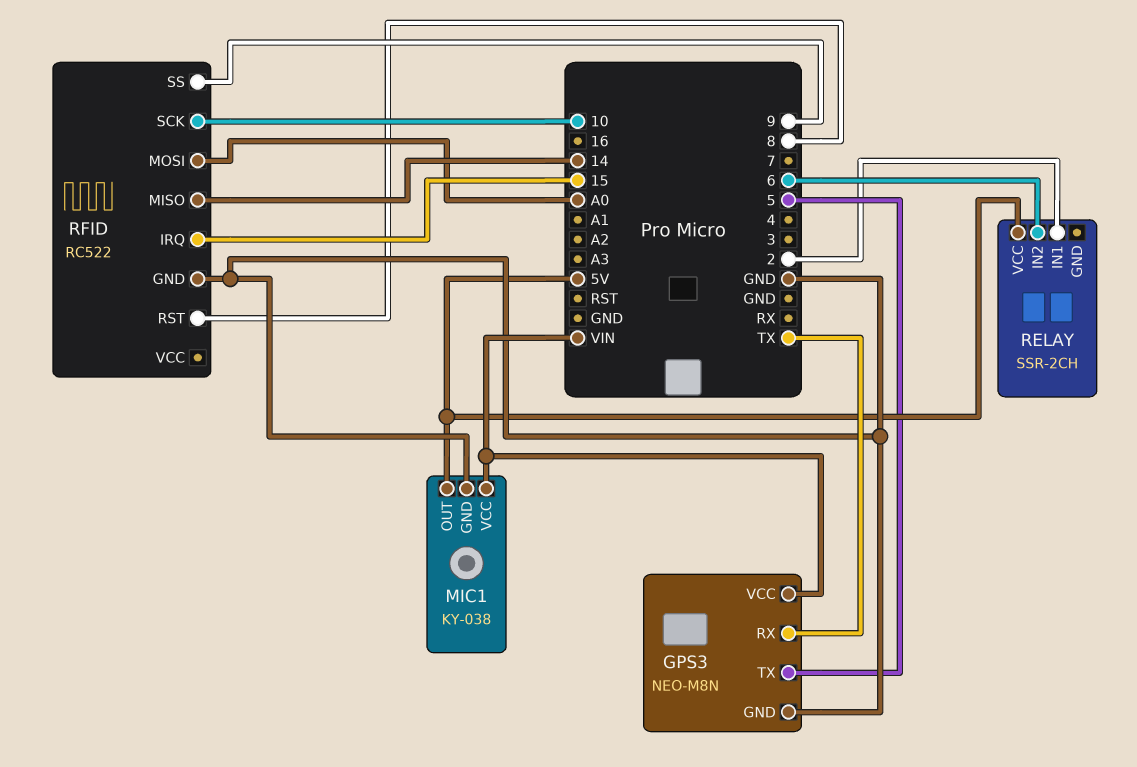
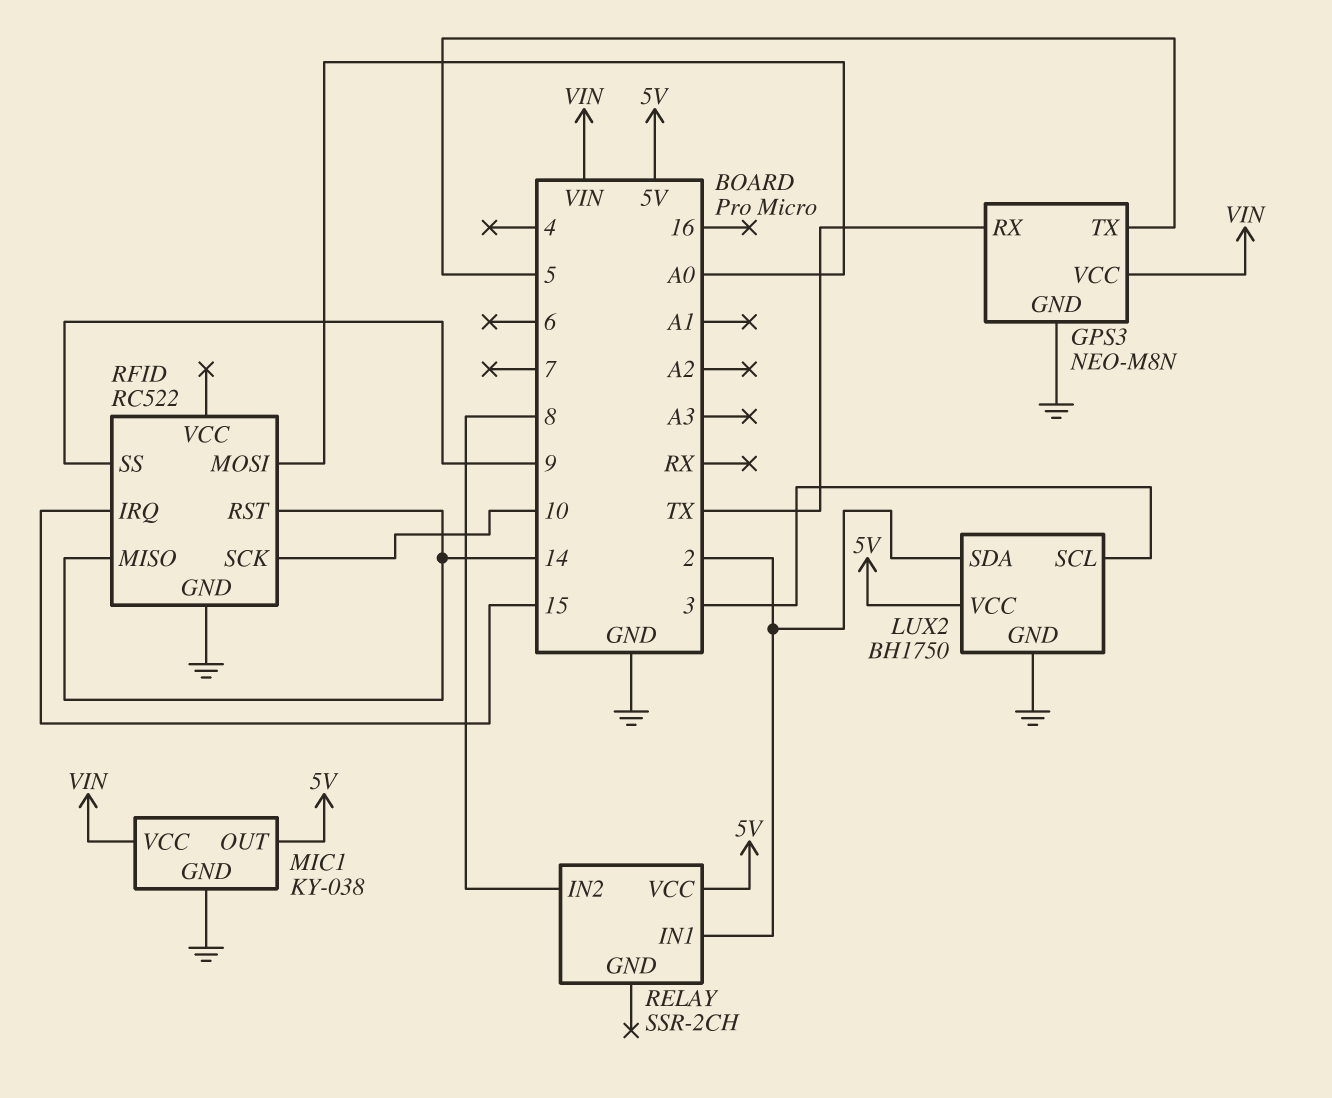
LUX2: none -> BH1750
LUX2 pin GND: none -> GND
LUX2 pin SCL: none -> 3
LUX2 pin SDA: none -> 2
LUX2 pin VCC: none -> 5V
RELAY pin IN2: 6 -> 8
RFID pin RST: 8 -> 14

